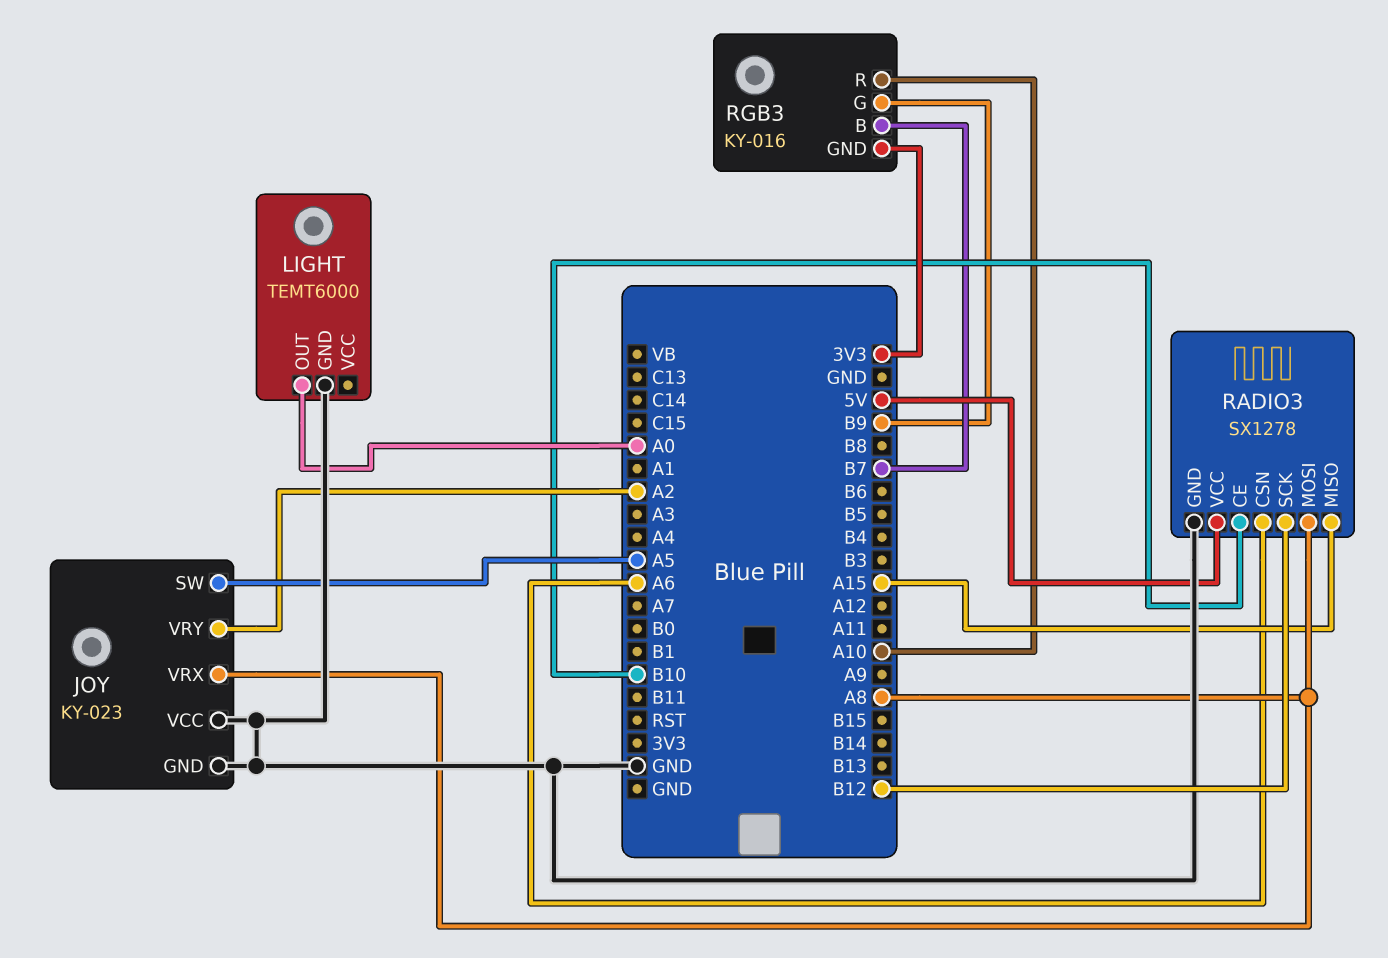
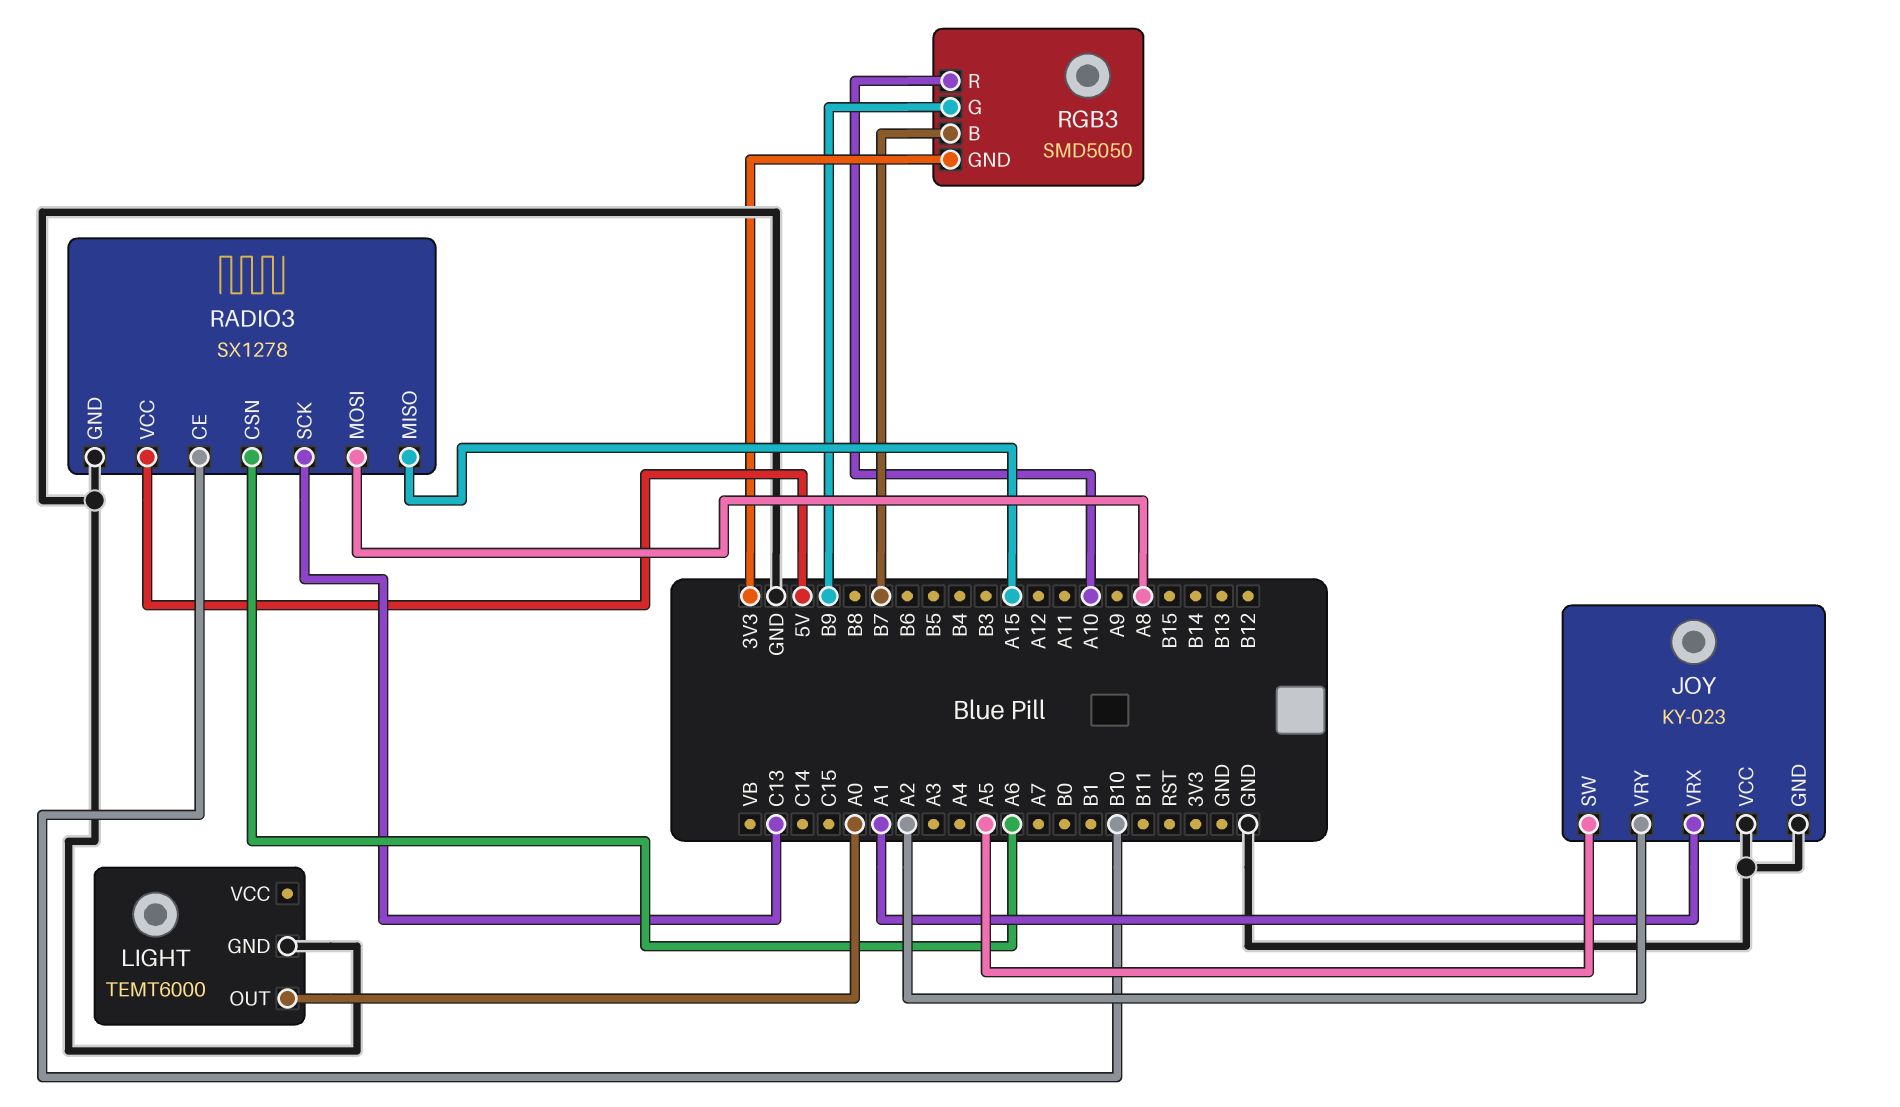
JOY pin VRX: A8 -> A1
RADIO3 pin SCK: B12 -> C13
RGB3: KY-016 -> SMD5050

